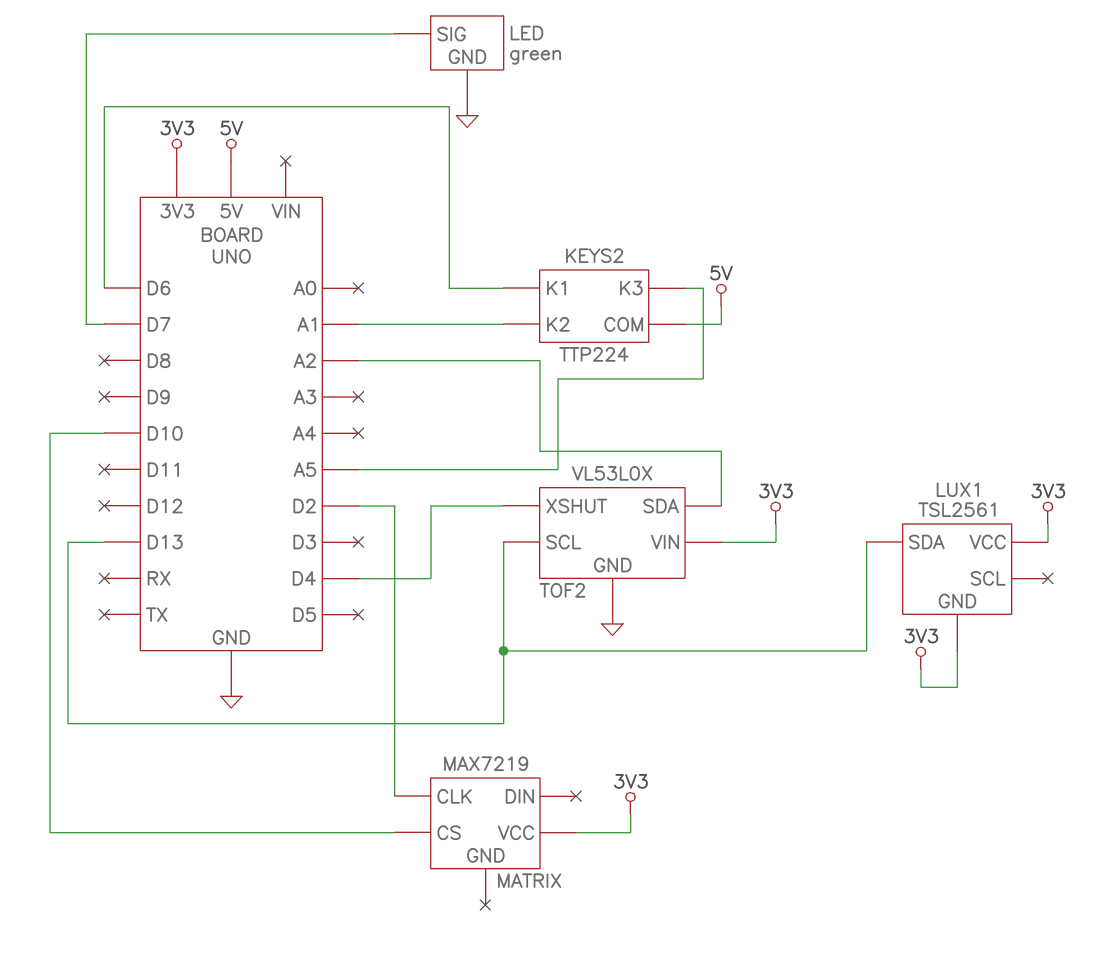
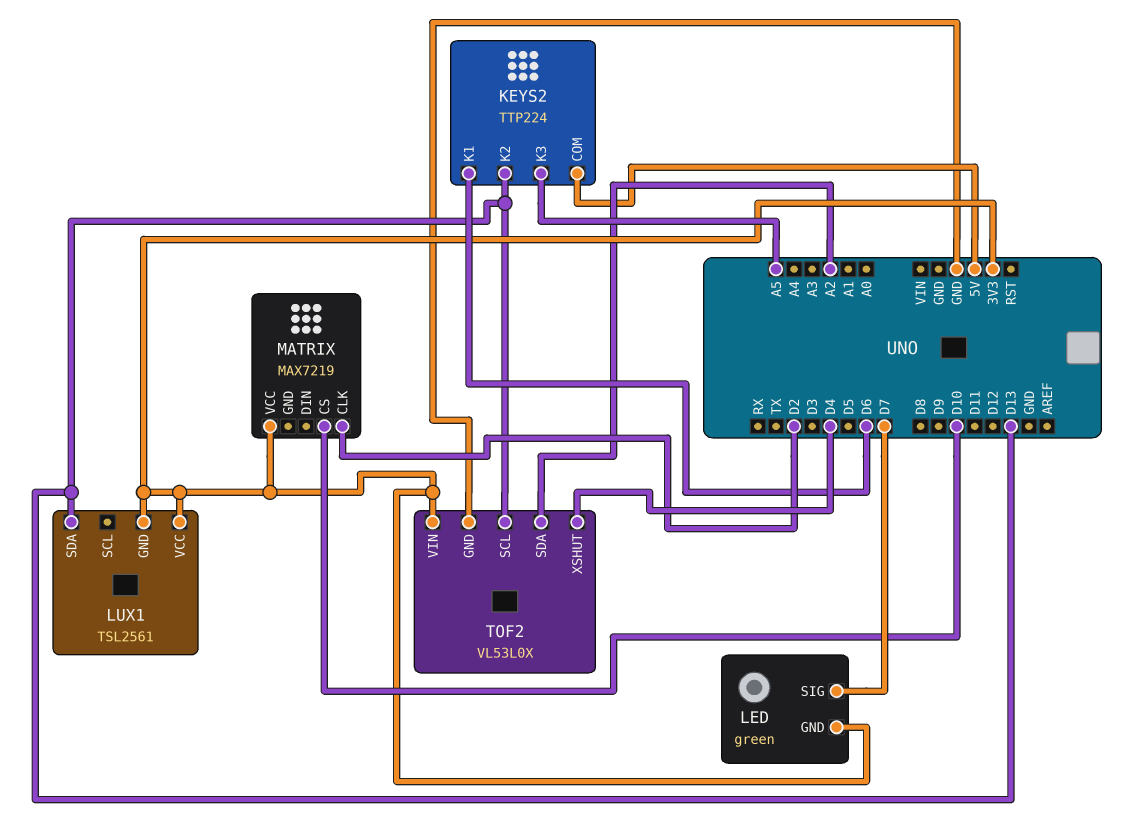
KEYS2 pin K2: A1 -> D13
LED pin GND: GND -> 3V3

